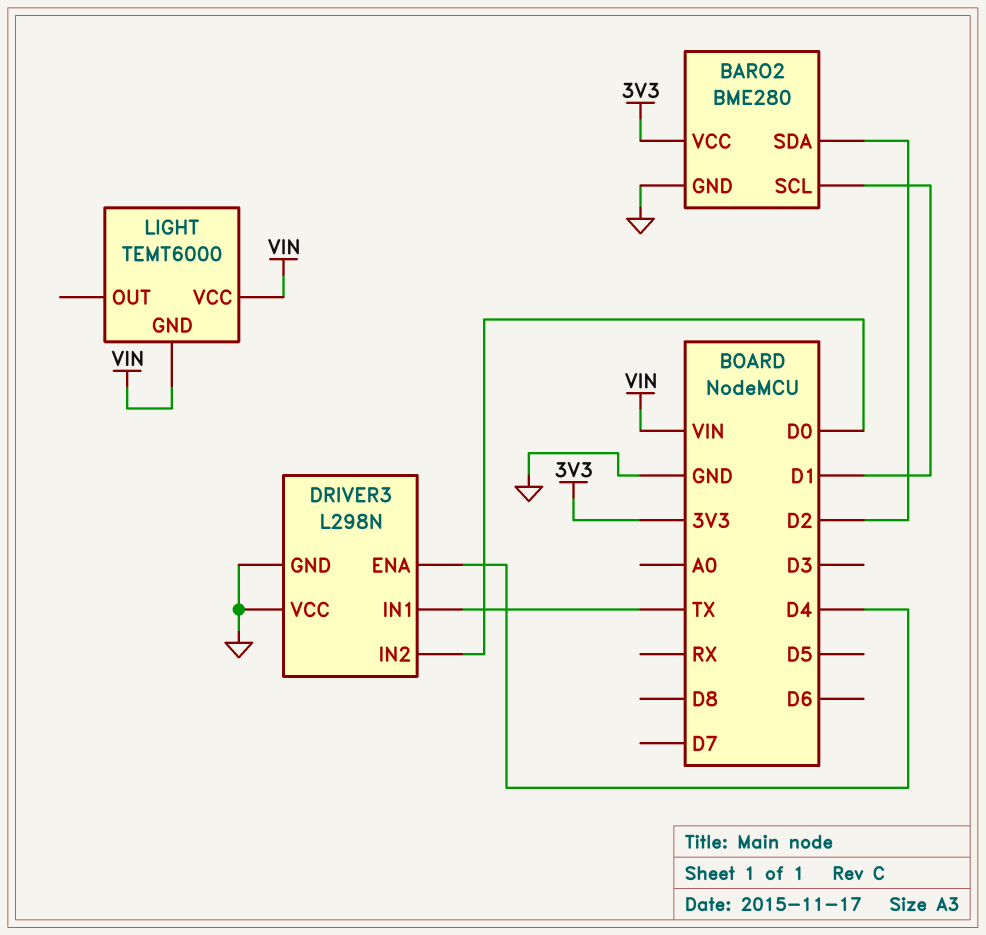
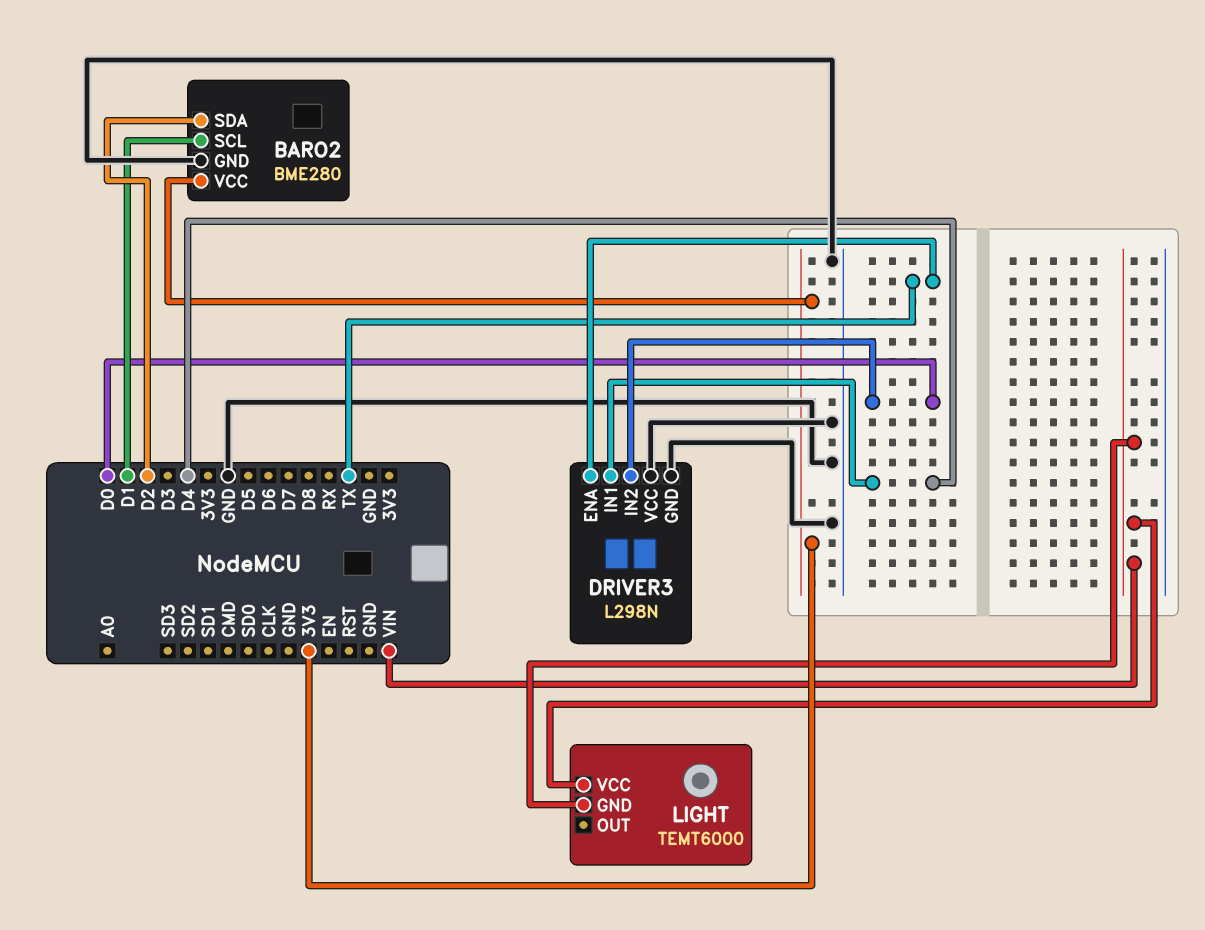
DRIVER3 pin ENA: D4 -> TX
DRIVER3 pin IN1: TX -> D4

